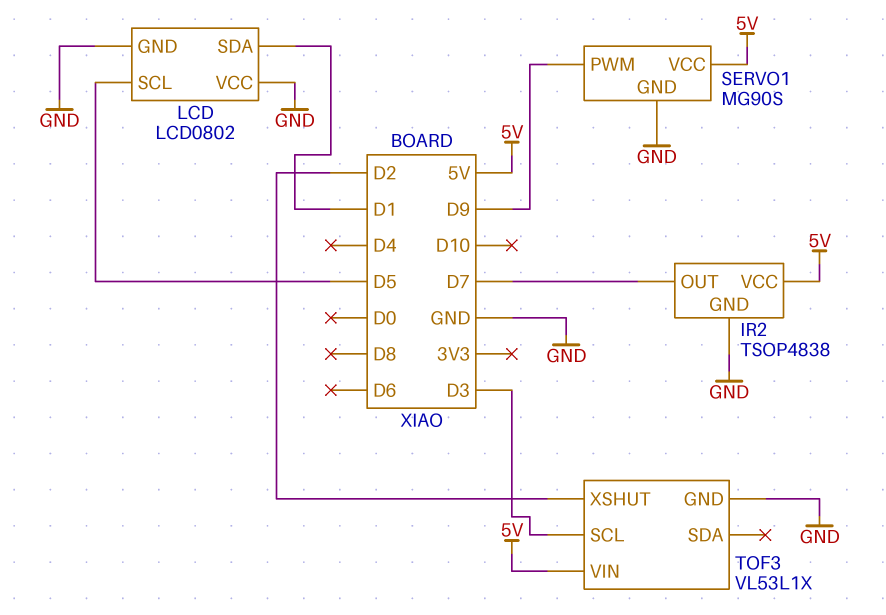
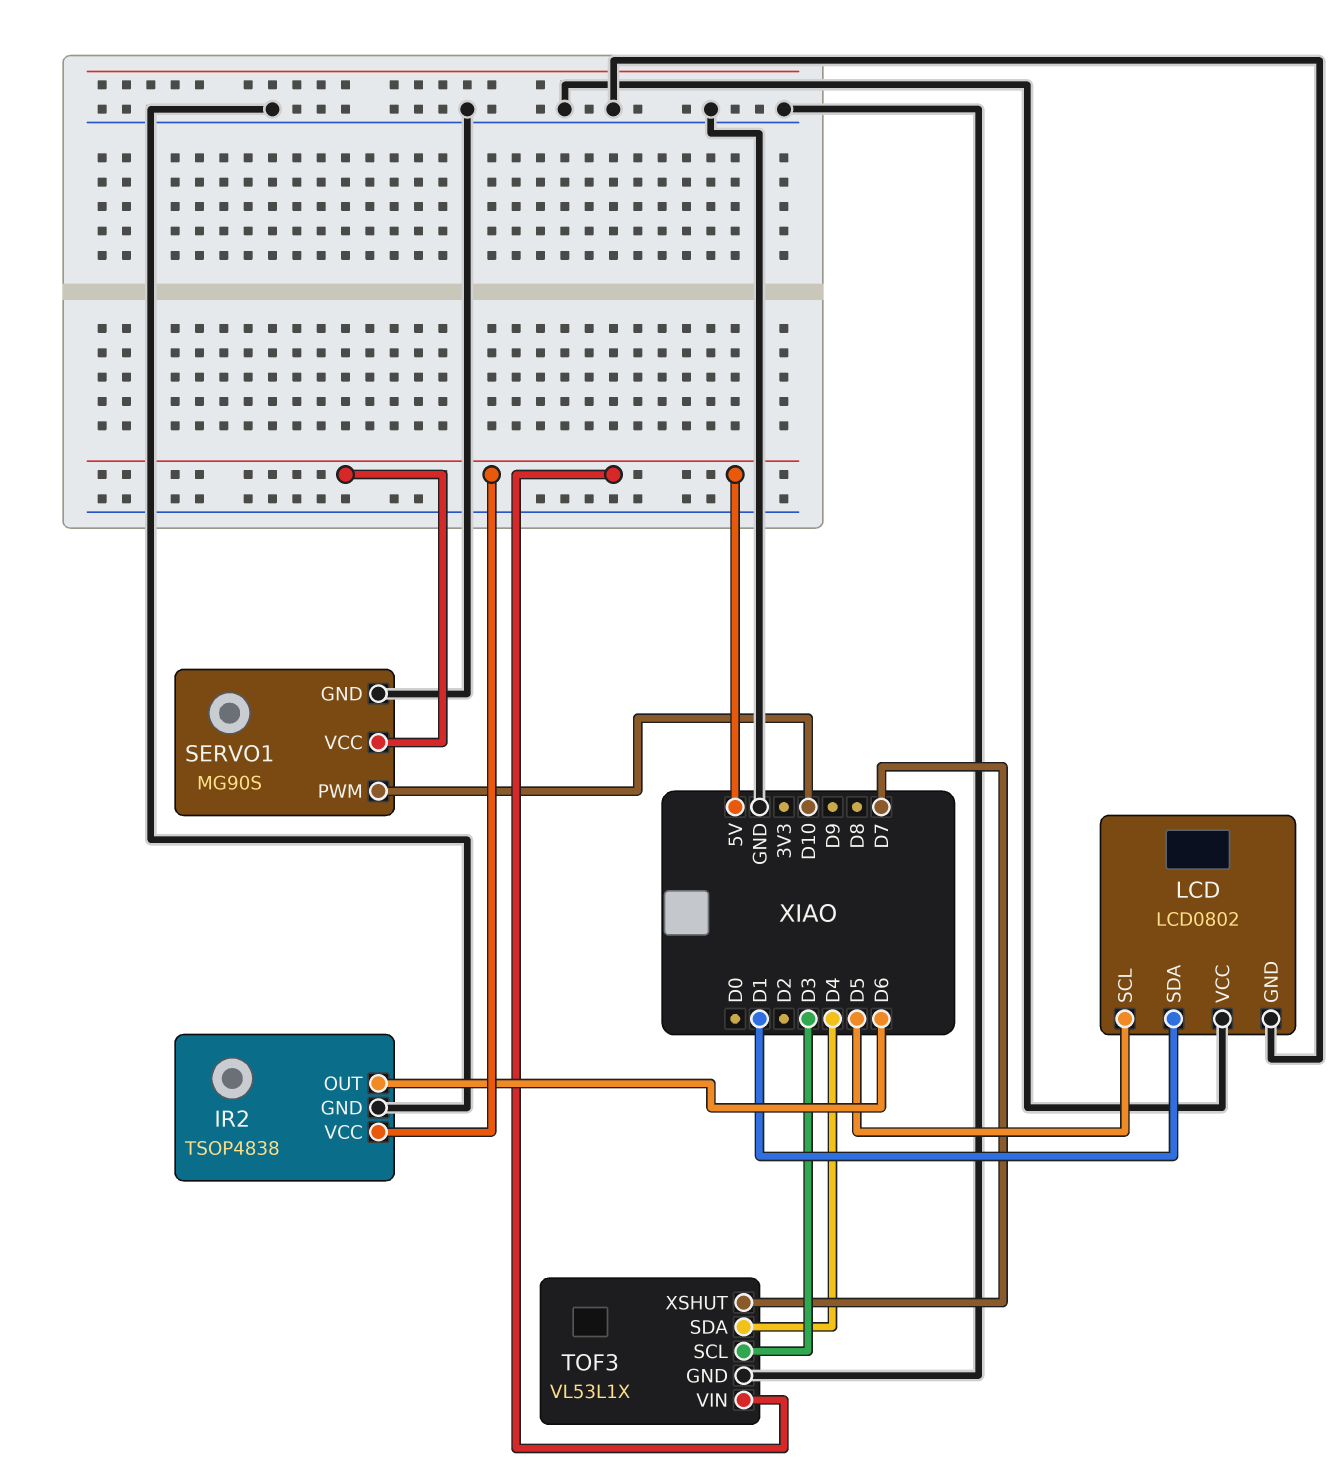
IR2 pin OUT: D7 -> D6
SERVO1 pin PWM: D9 -> D10
TOF3 pin SDA: none -> D4
TOF3 pin XSHUT: D2 -> D7

